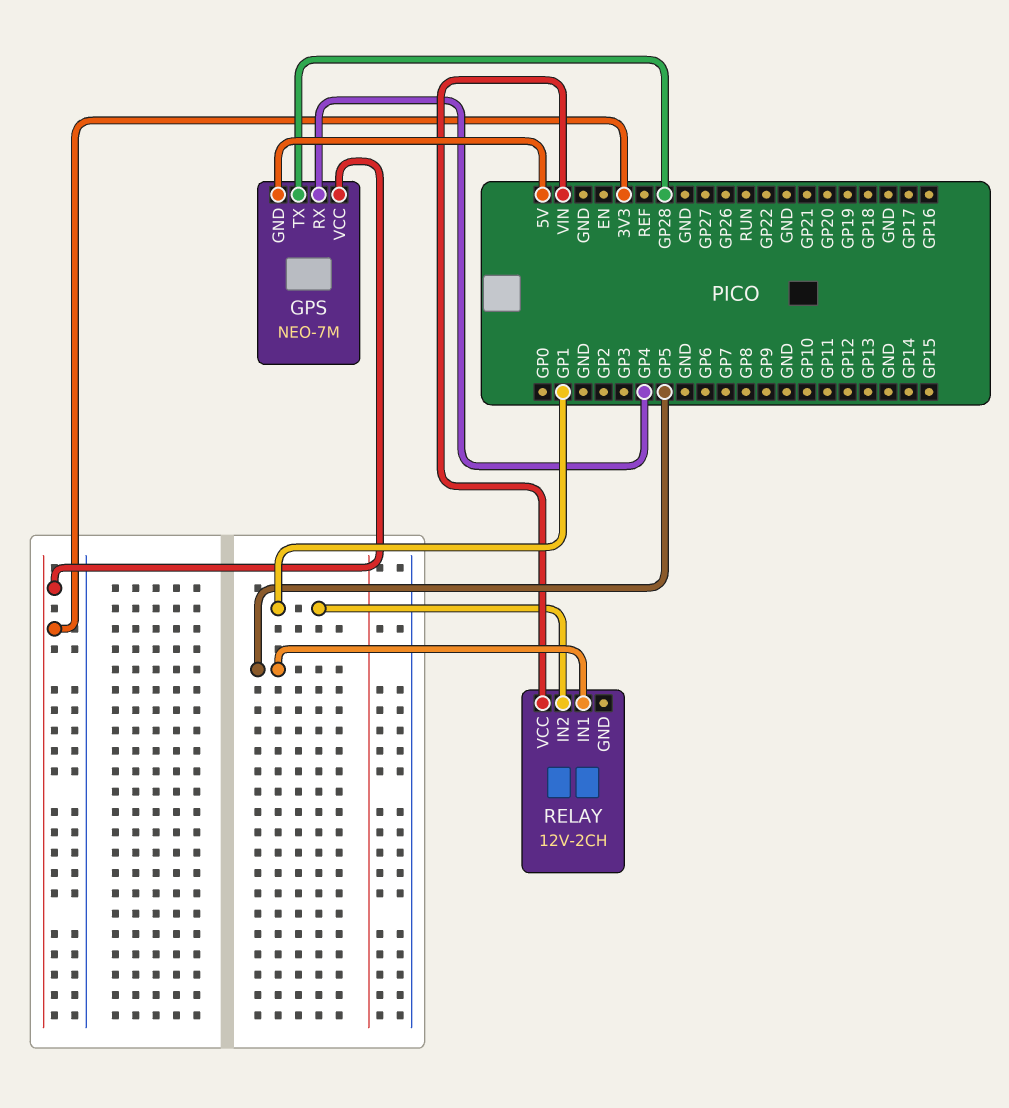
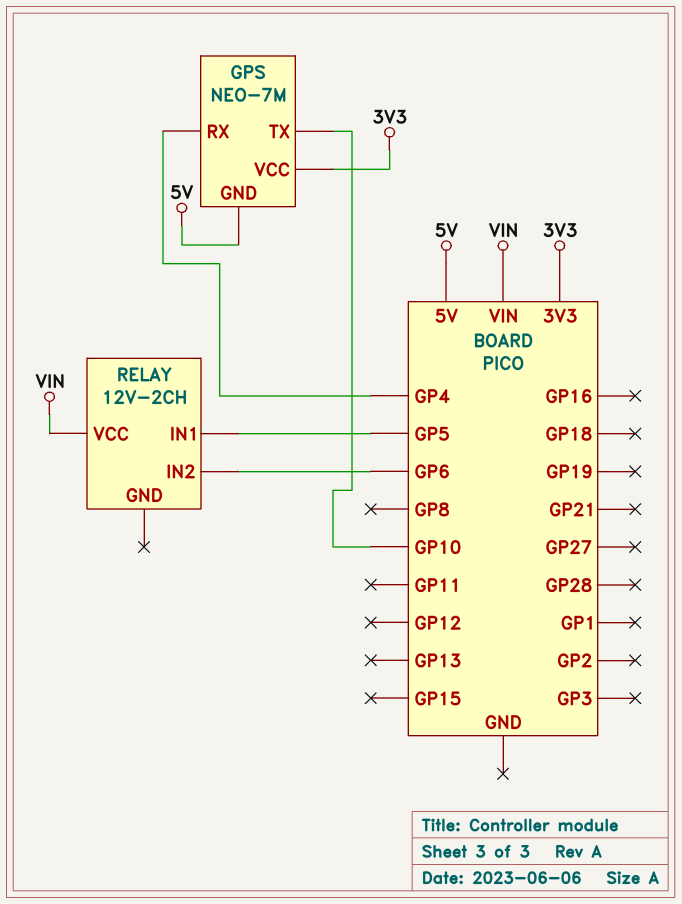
GPS pin TX: GP28 -> GP10
RELAY pin IN2: GP1 -> GP6

